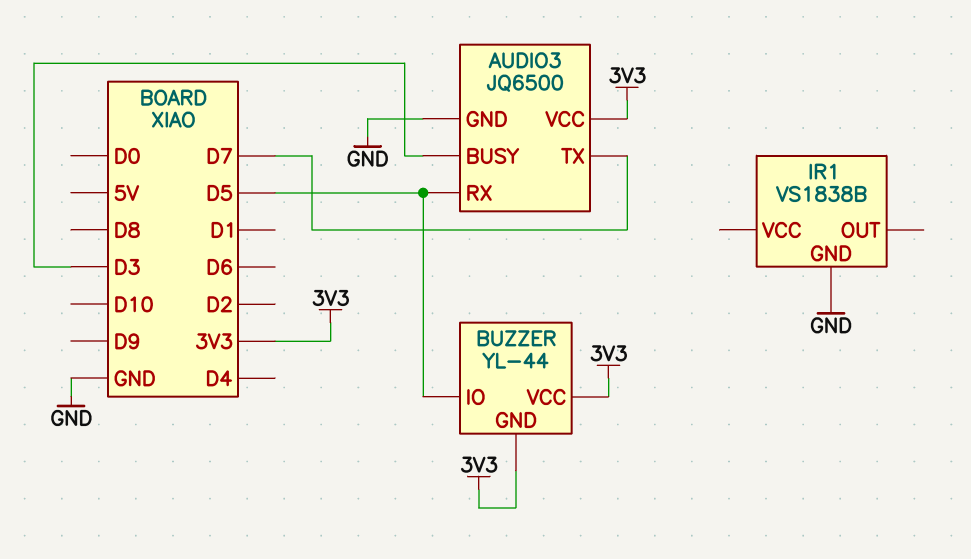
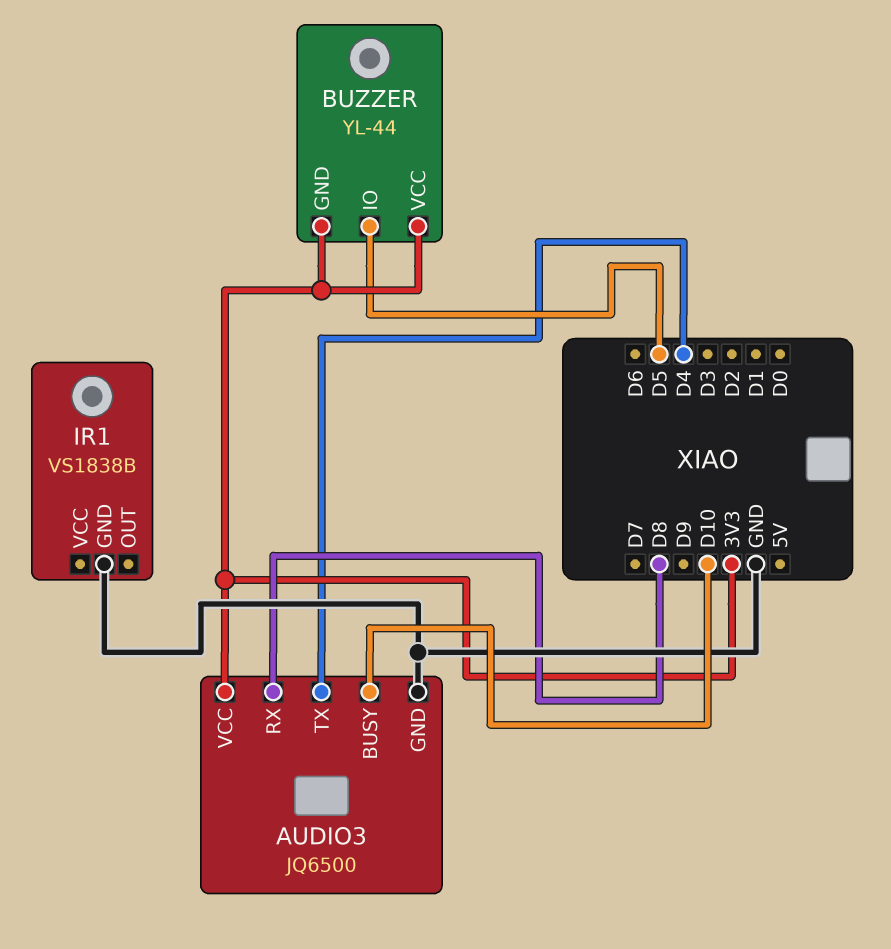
AUDIO3 pin BUSY: D3 -> D10
AUDIO3 pin RX: D5 -> D8
AUDIO3 pin TX: D7 -> D4

